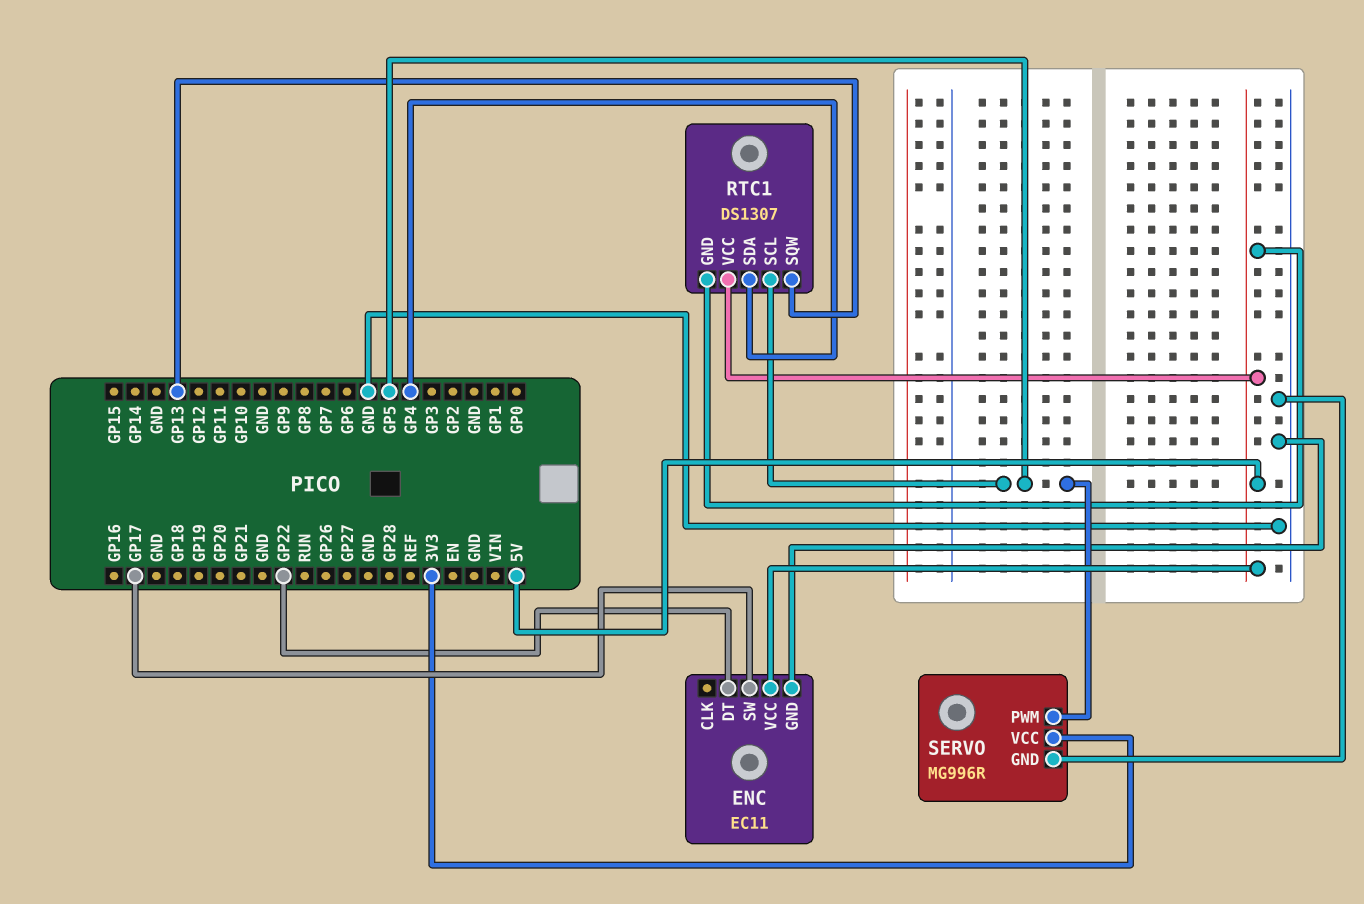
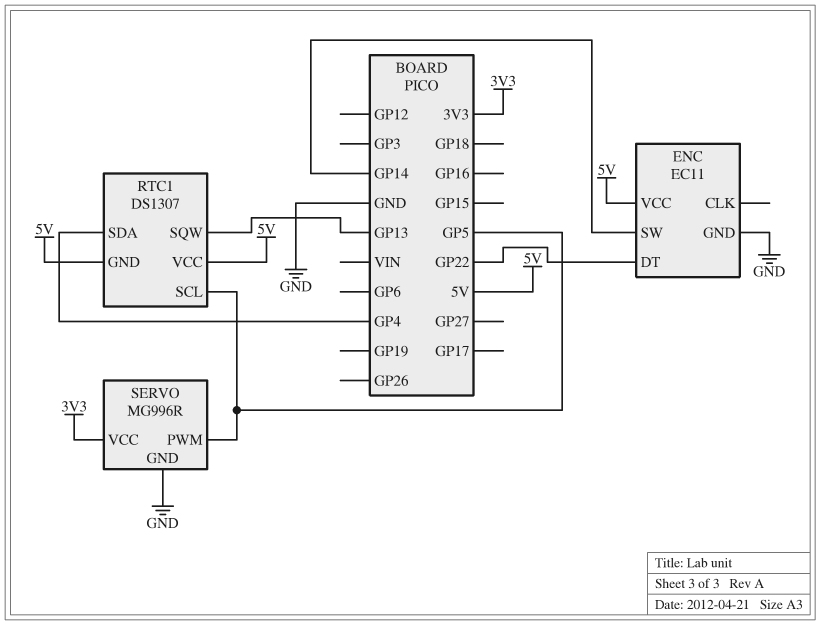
ENC pin SW: GP17 -> GP14

